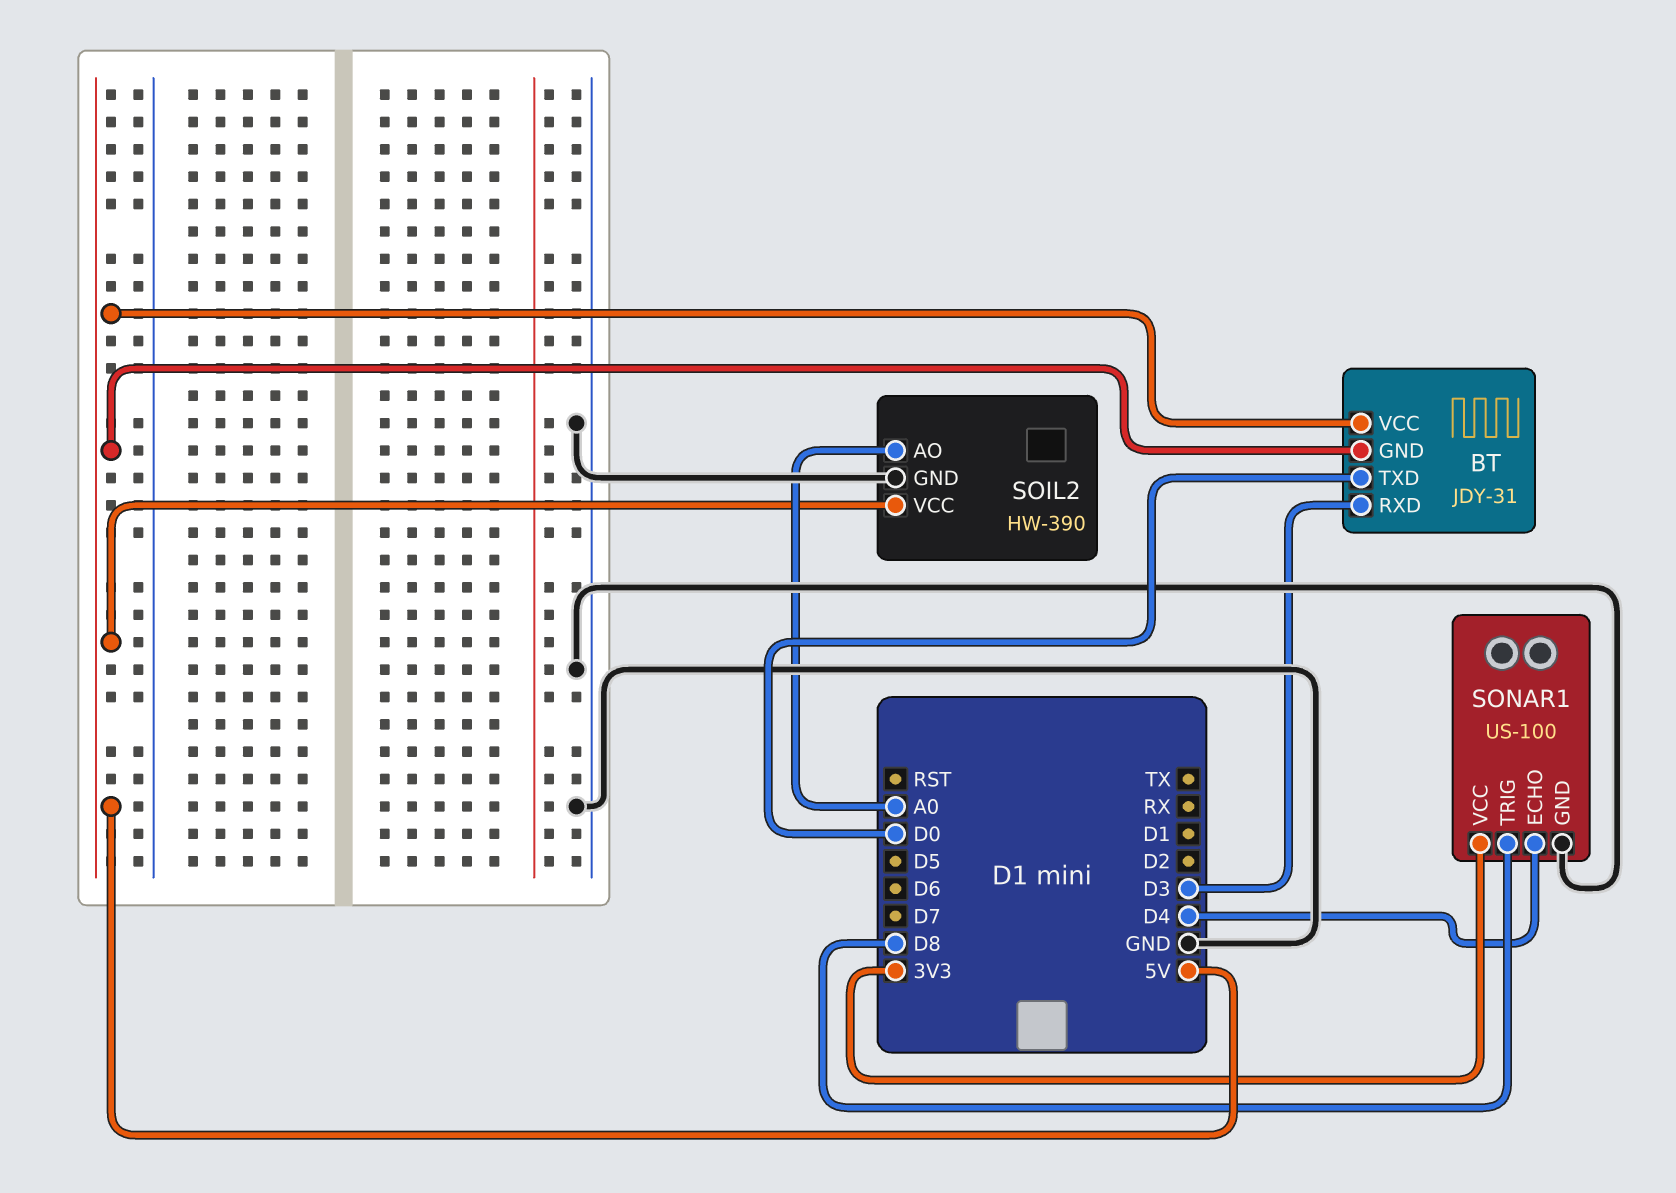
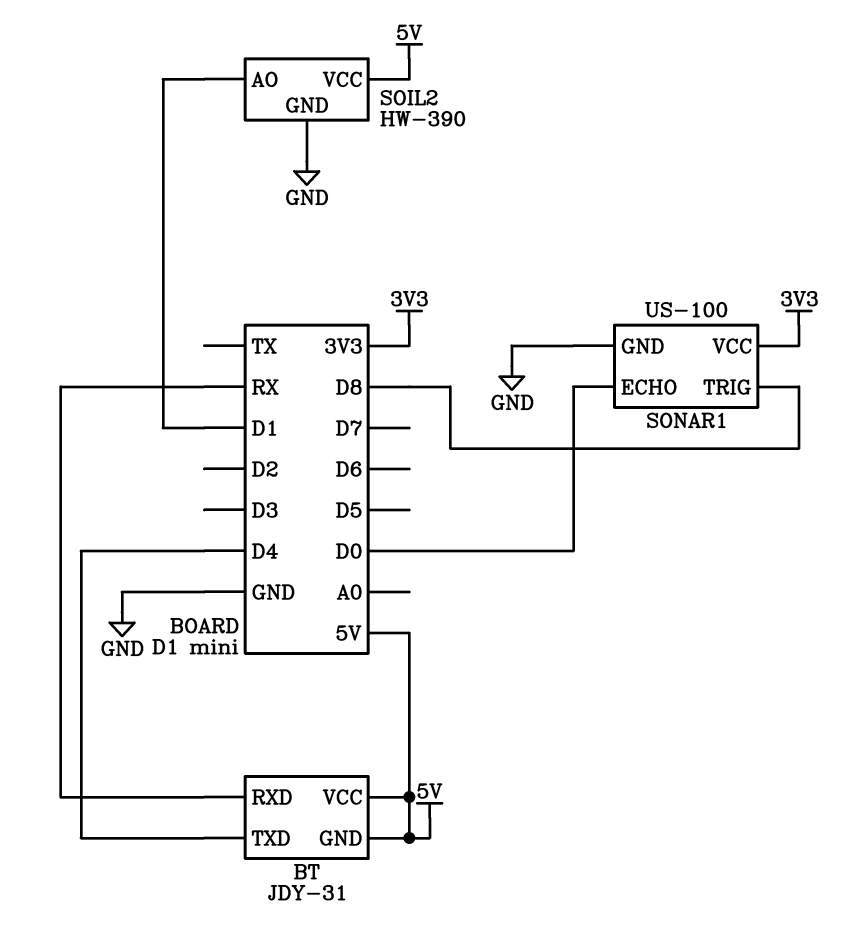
BT pin RXD: D3 -> RX
BT pin TXD: D0 -> D4
SOIL2 pin AO: A0 -> D1
SONAR1 pin ECHO: D4 -> D0

